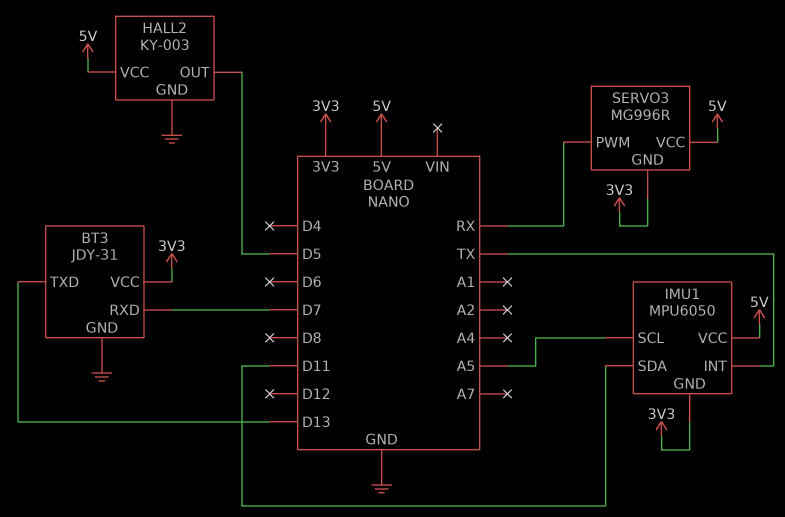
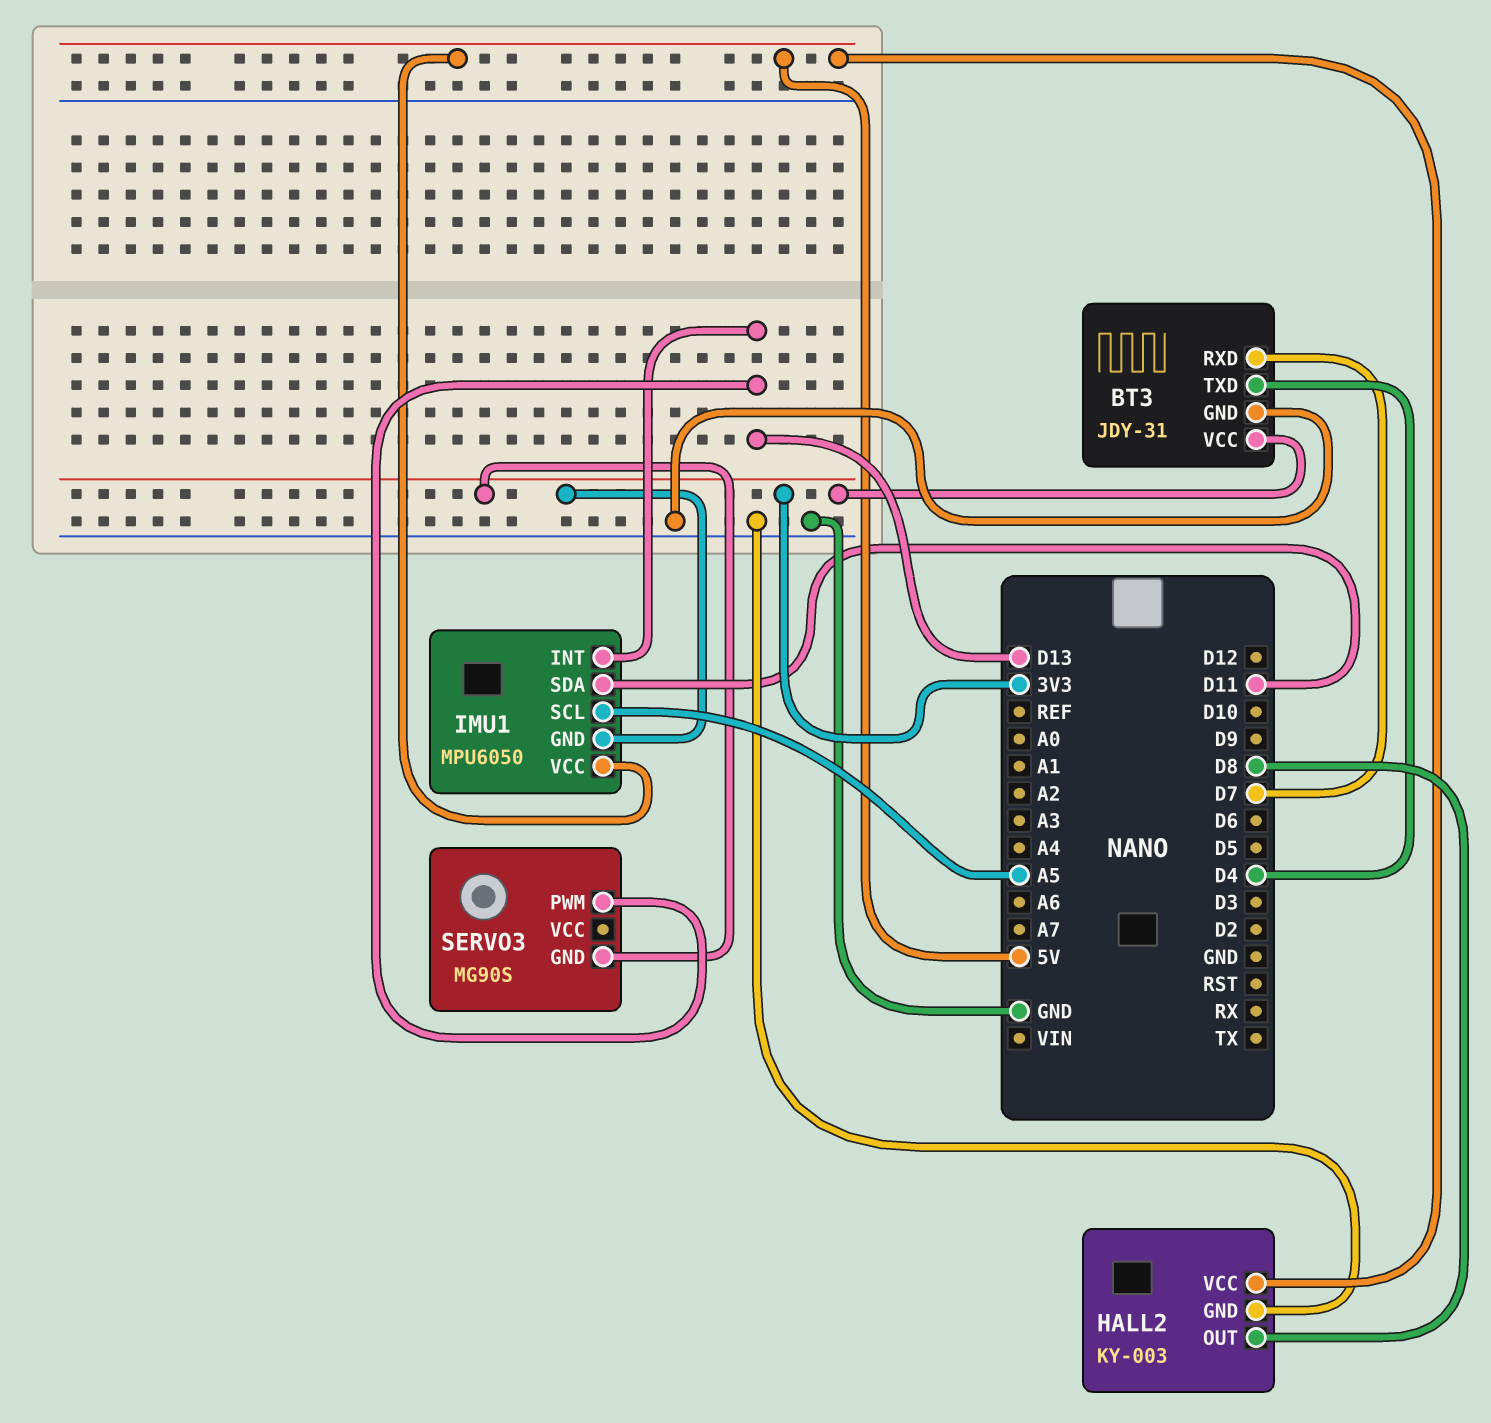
BT3 pin TXD: D13 -> D4
HALL2 pin OUT: D5 -> D8
IMU1 pin INT: TX -> D13
SERVO3: MG996R -> MG90S
SERVO3 pin PWM: RX -> D13
SERVO3 pin VCC: 5V -> none

